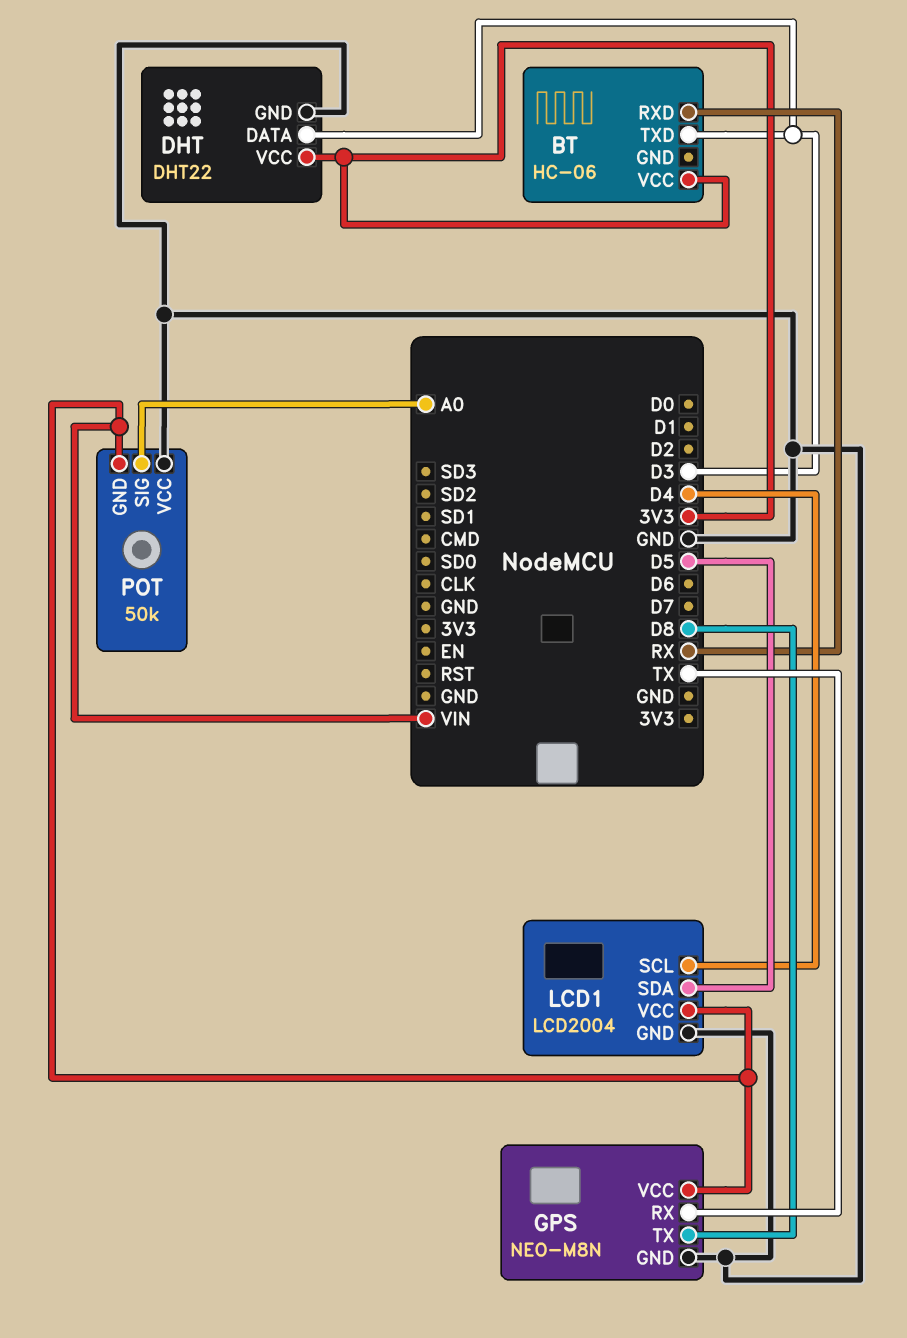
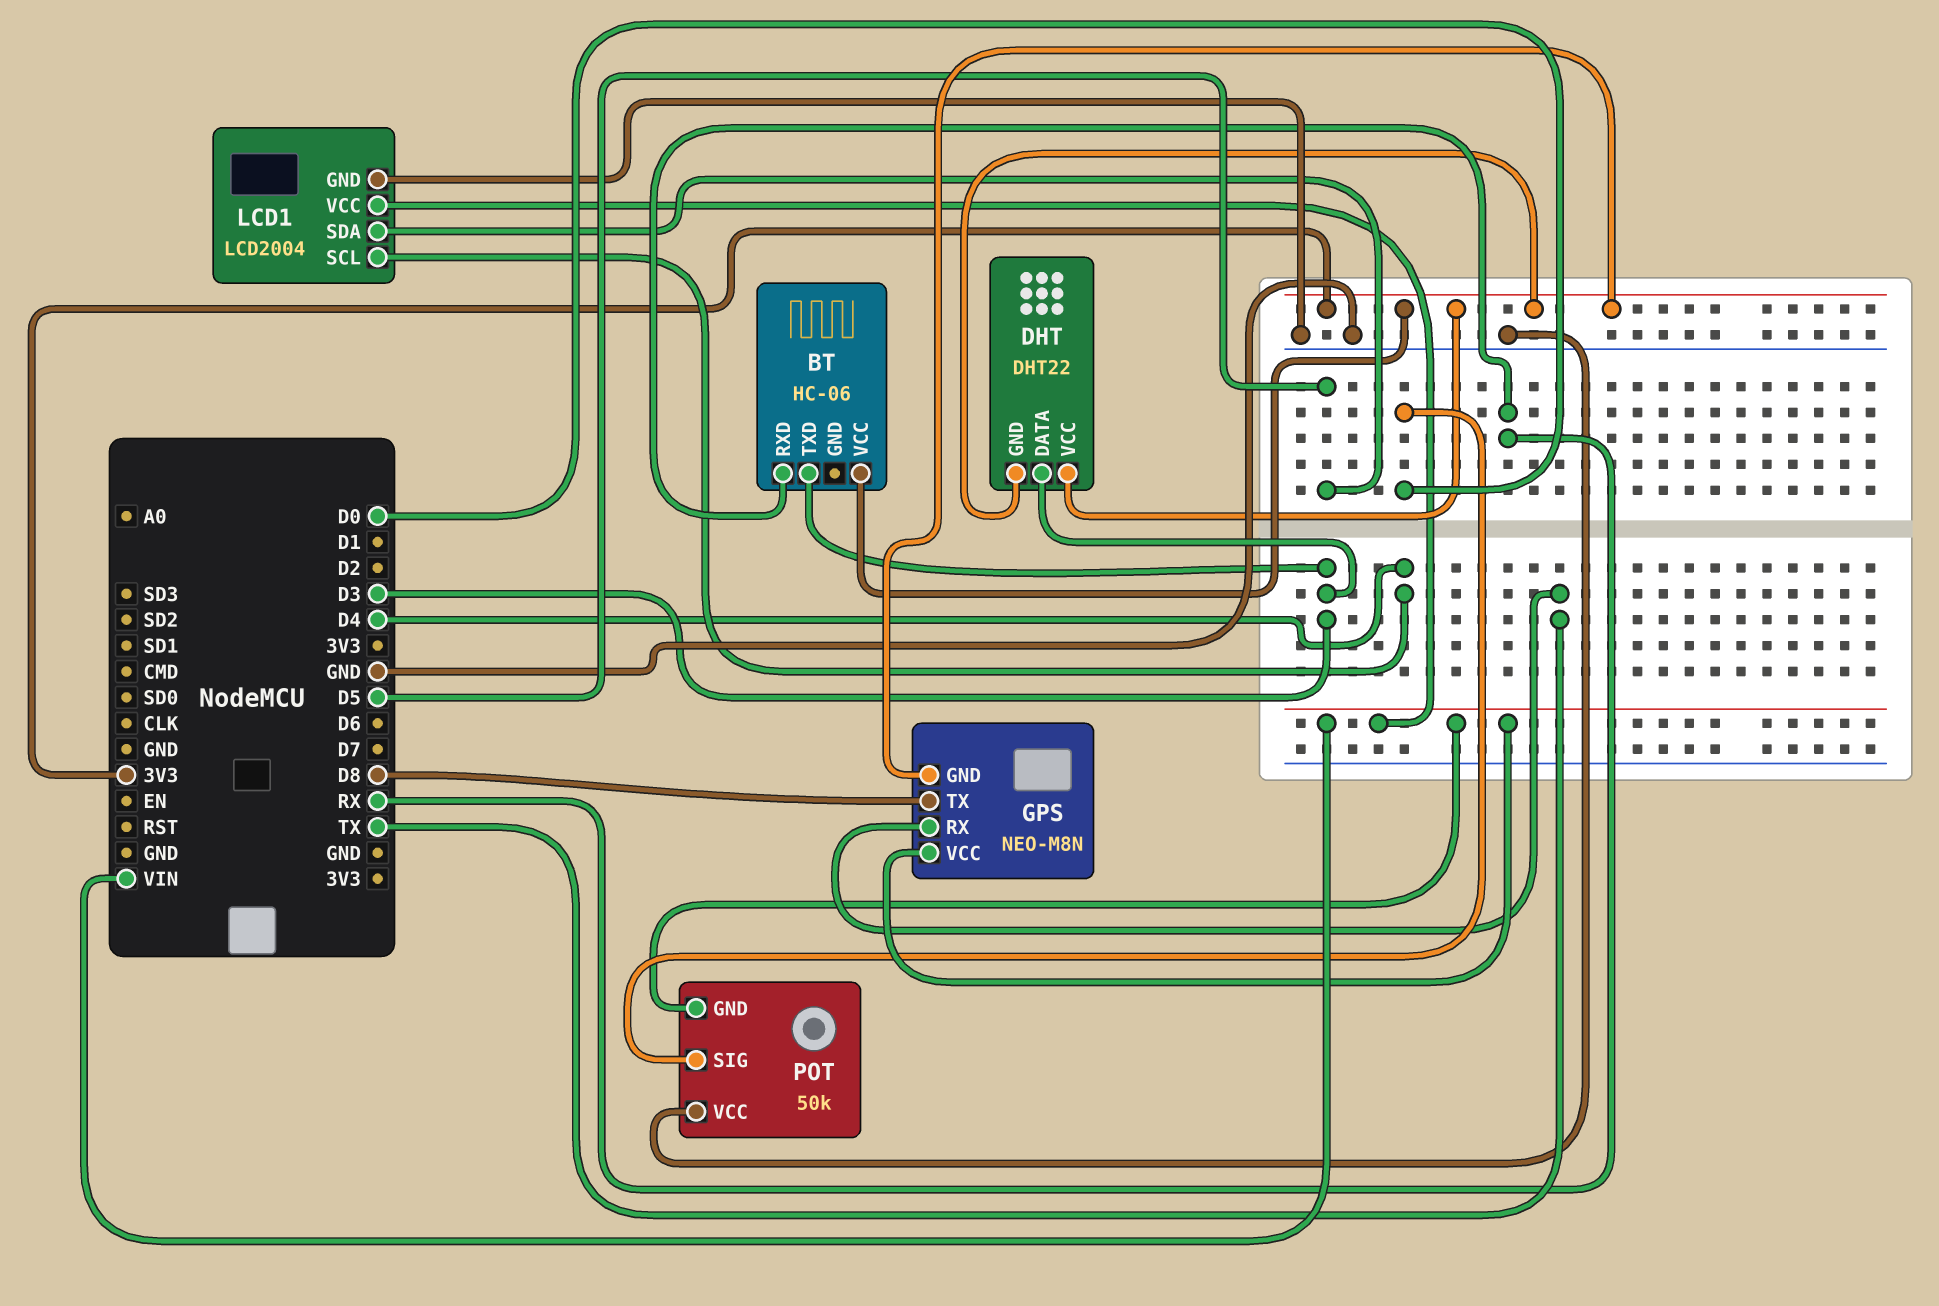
DHT pin GND: GND -> 3V3
GPS pin GND: GND -> 3V3
POT pin SIG: A0 -> D0

